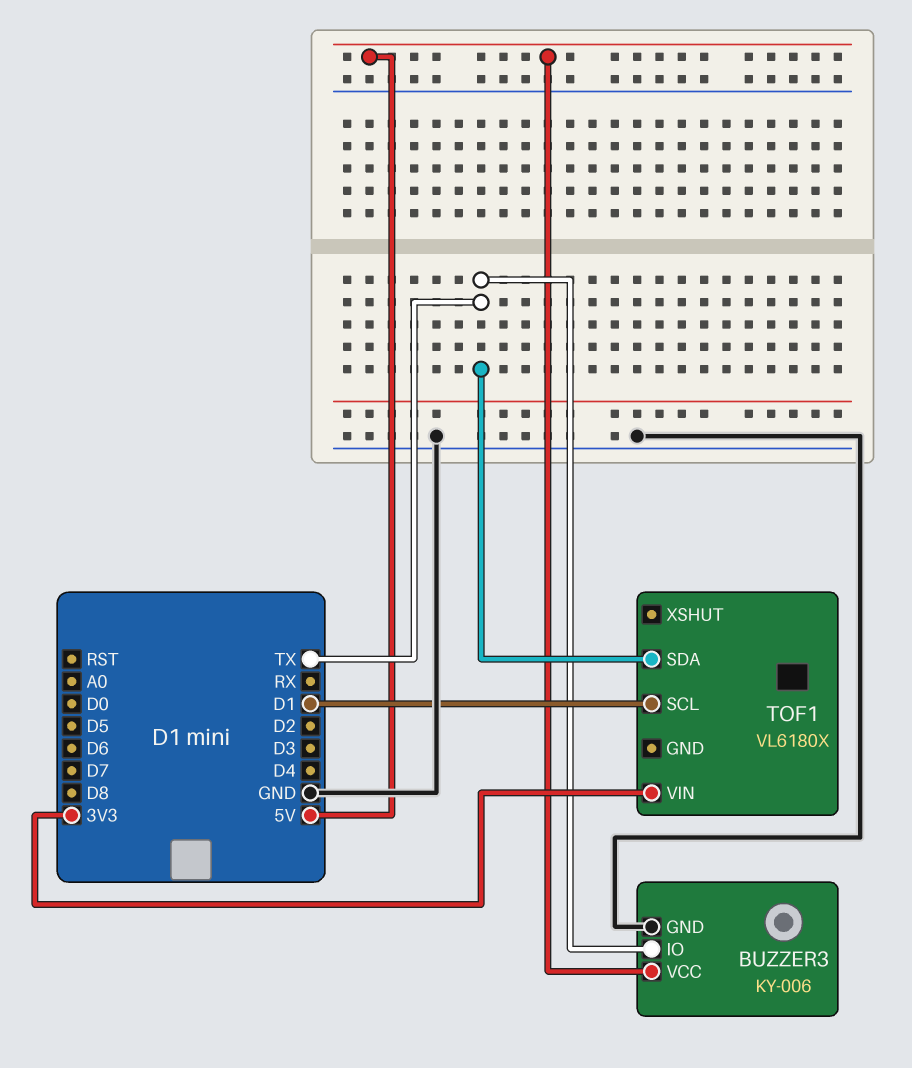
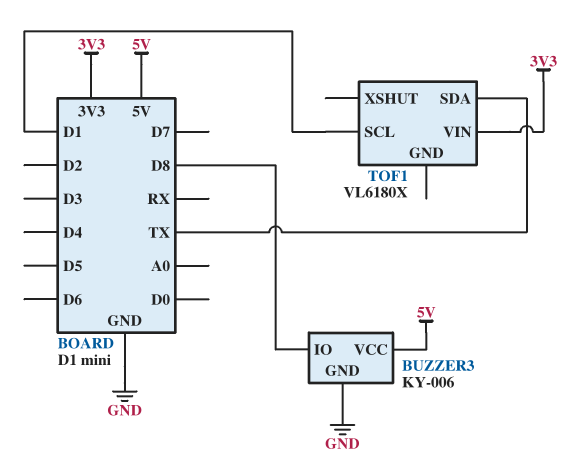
BUZZER3 pin IO: TX -> D8

